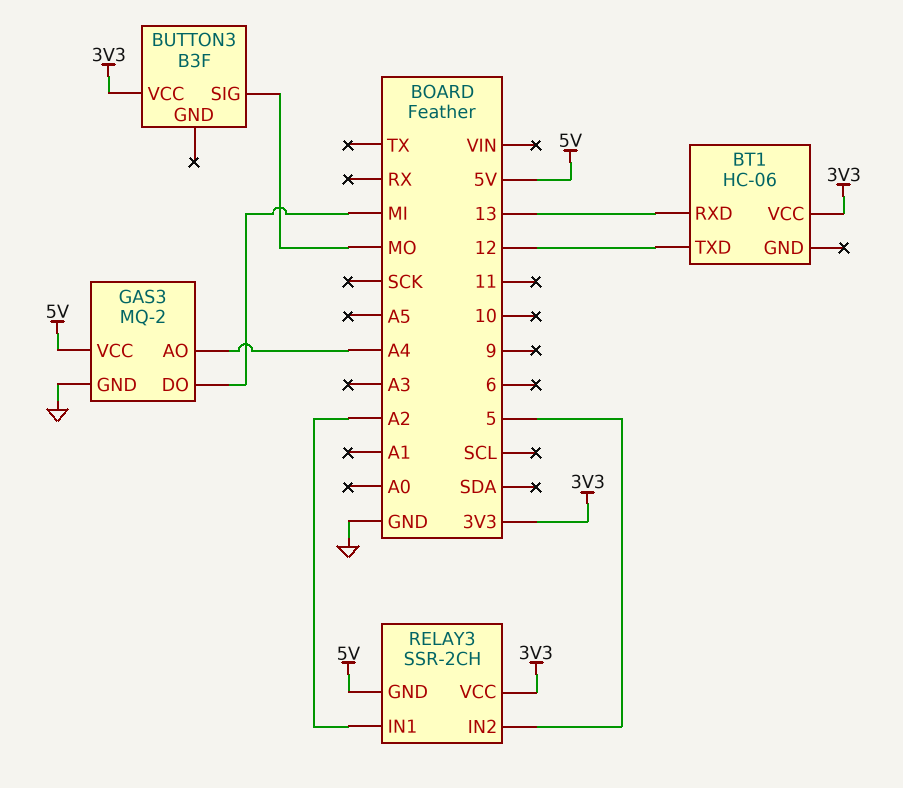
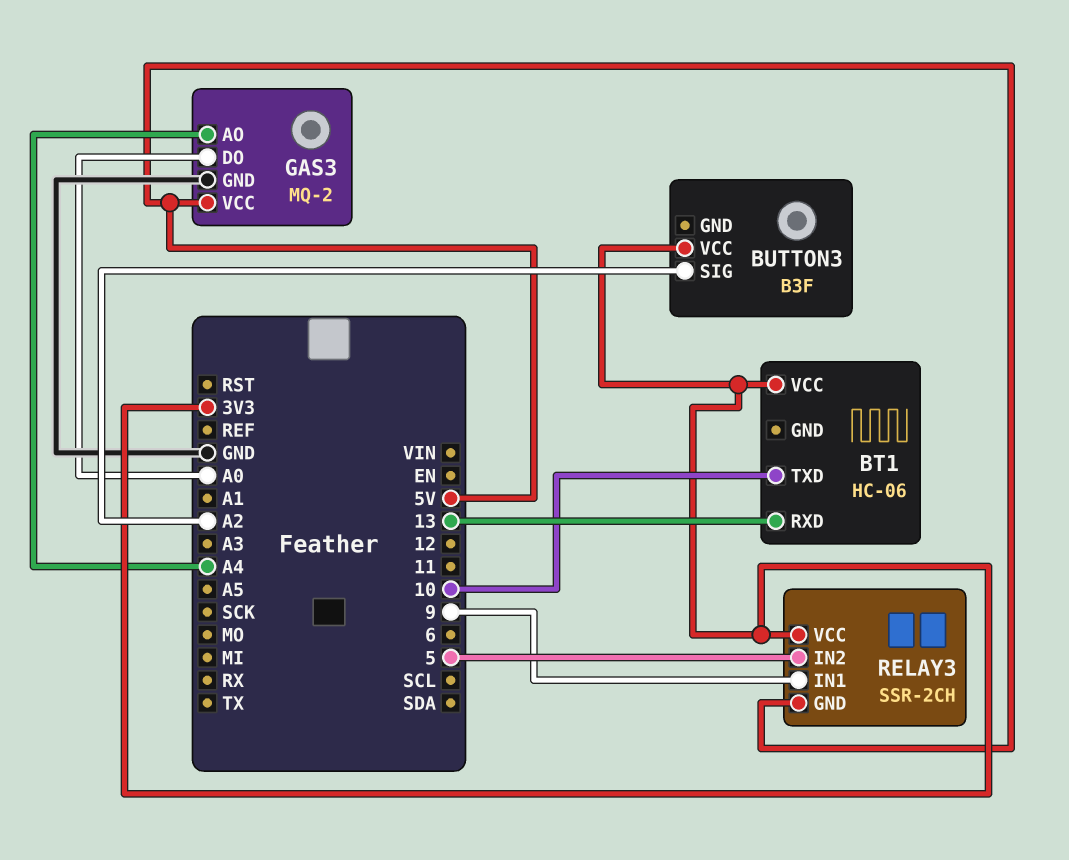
BT1 pin TXD: 12 -> 10
BUTTON3 pin SIG: MO -> A2
GAS3 pin DO: MI -> A0
RELAY3 pin IN1: A2 -> 9

